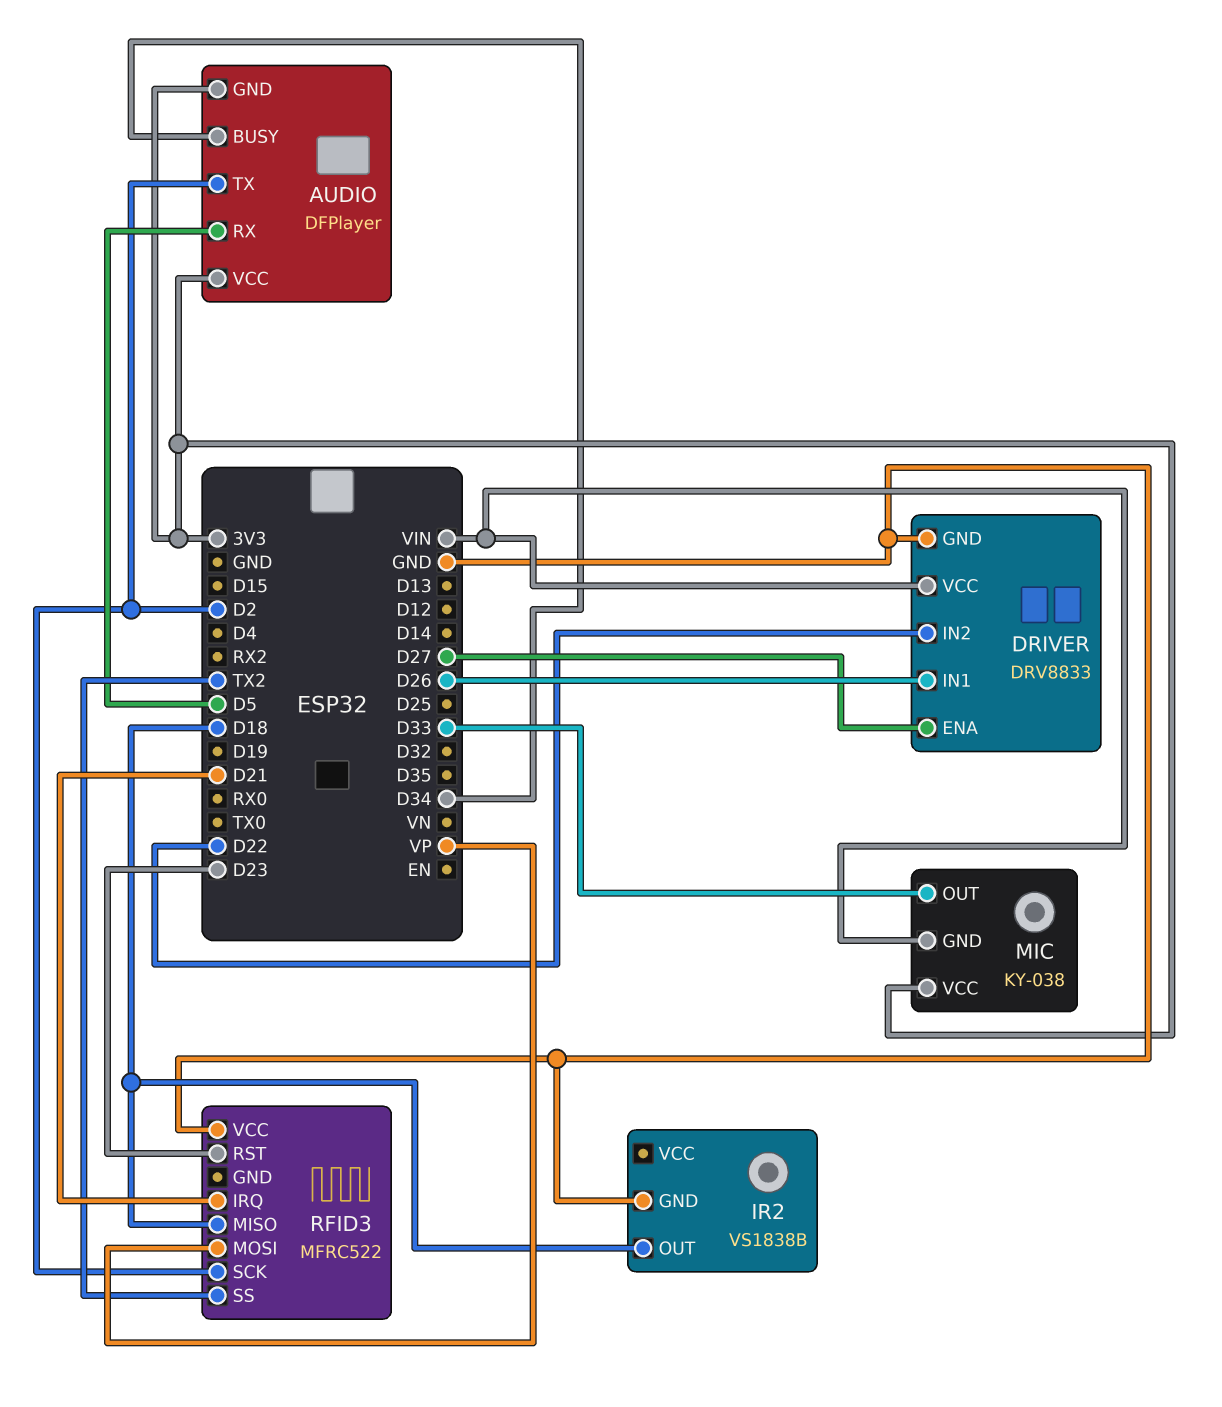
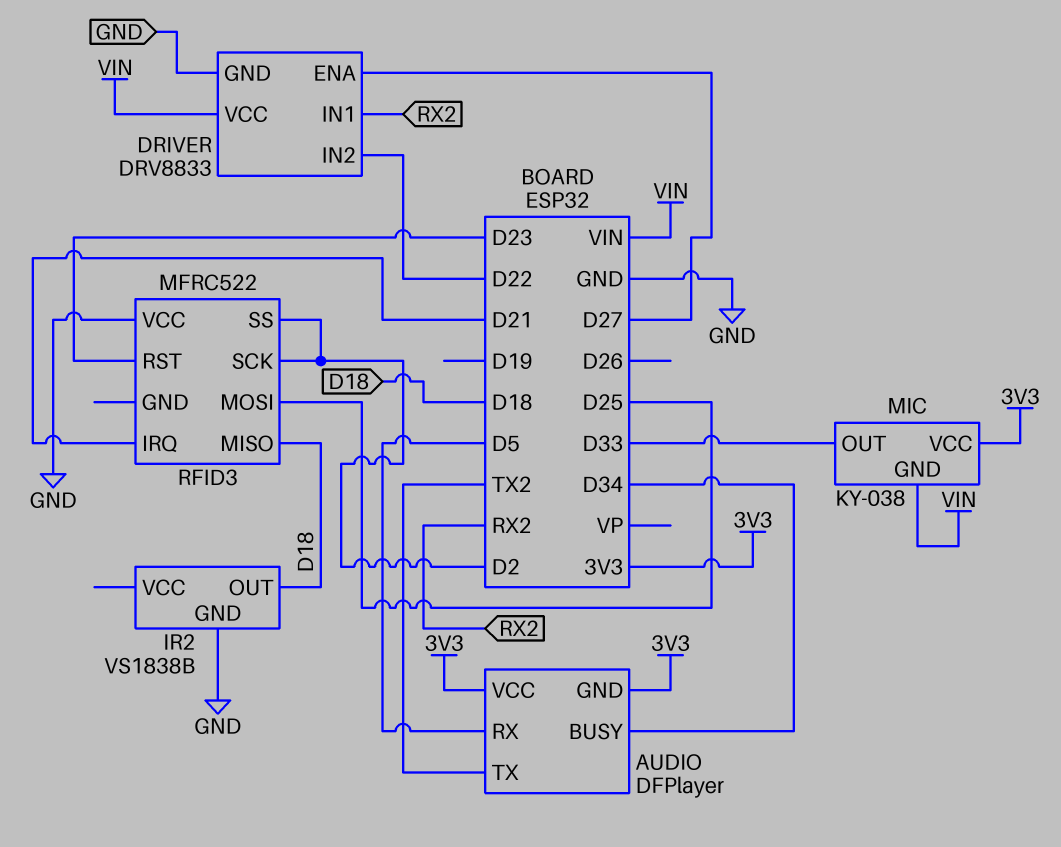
AUDIO pin TX: D2 -> TX2
DRIVER pin IN1: D26 -> RX2
RFID3 pin MOSI: VP -> D25
RFID3 pin SS: TX2 -> D2

